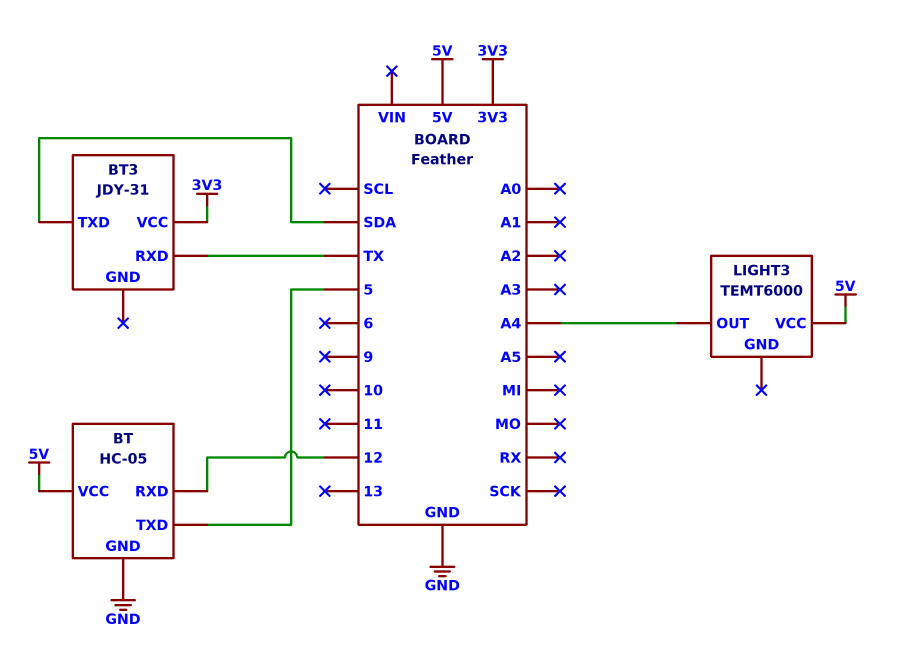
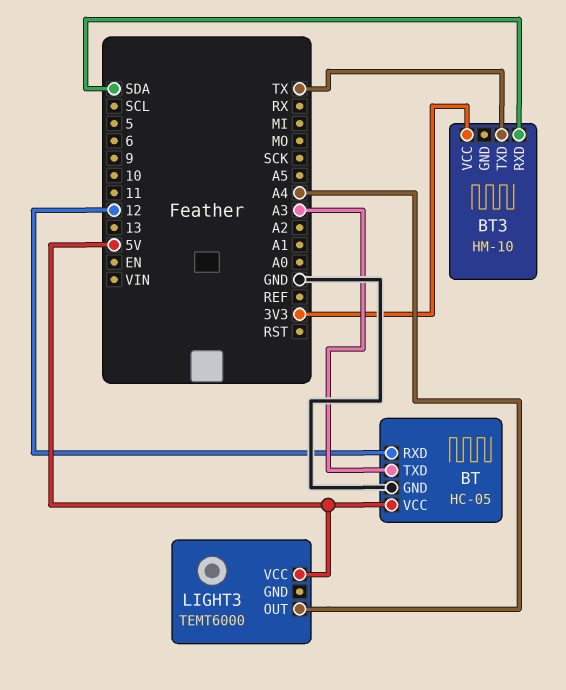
BT pin TXD: 5 -> A3
BT3: JDY-31 -> HM-10
BT3 pin RXD: TX -> SDA
BT3 pin TXD: SDA -> TX

